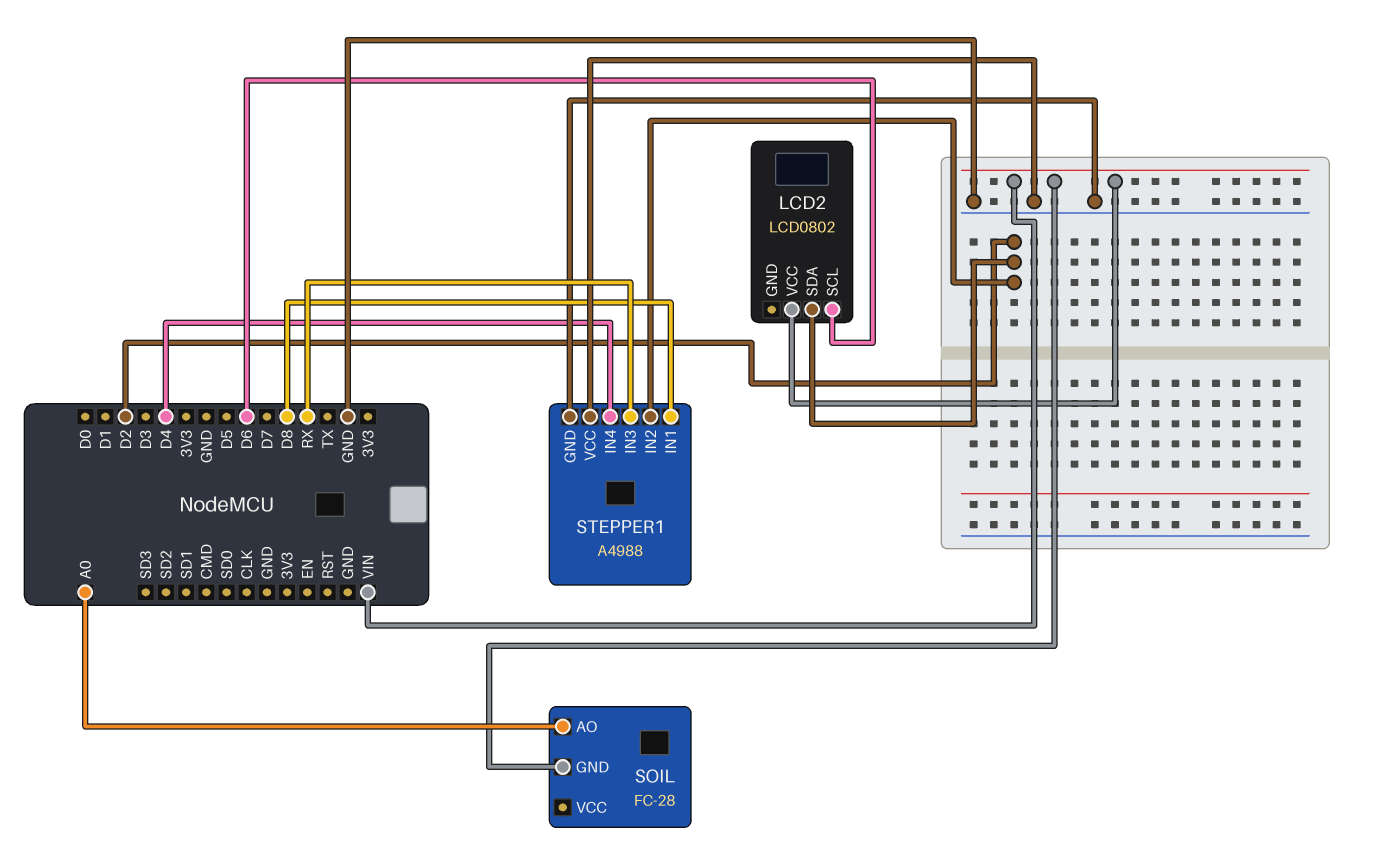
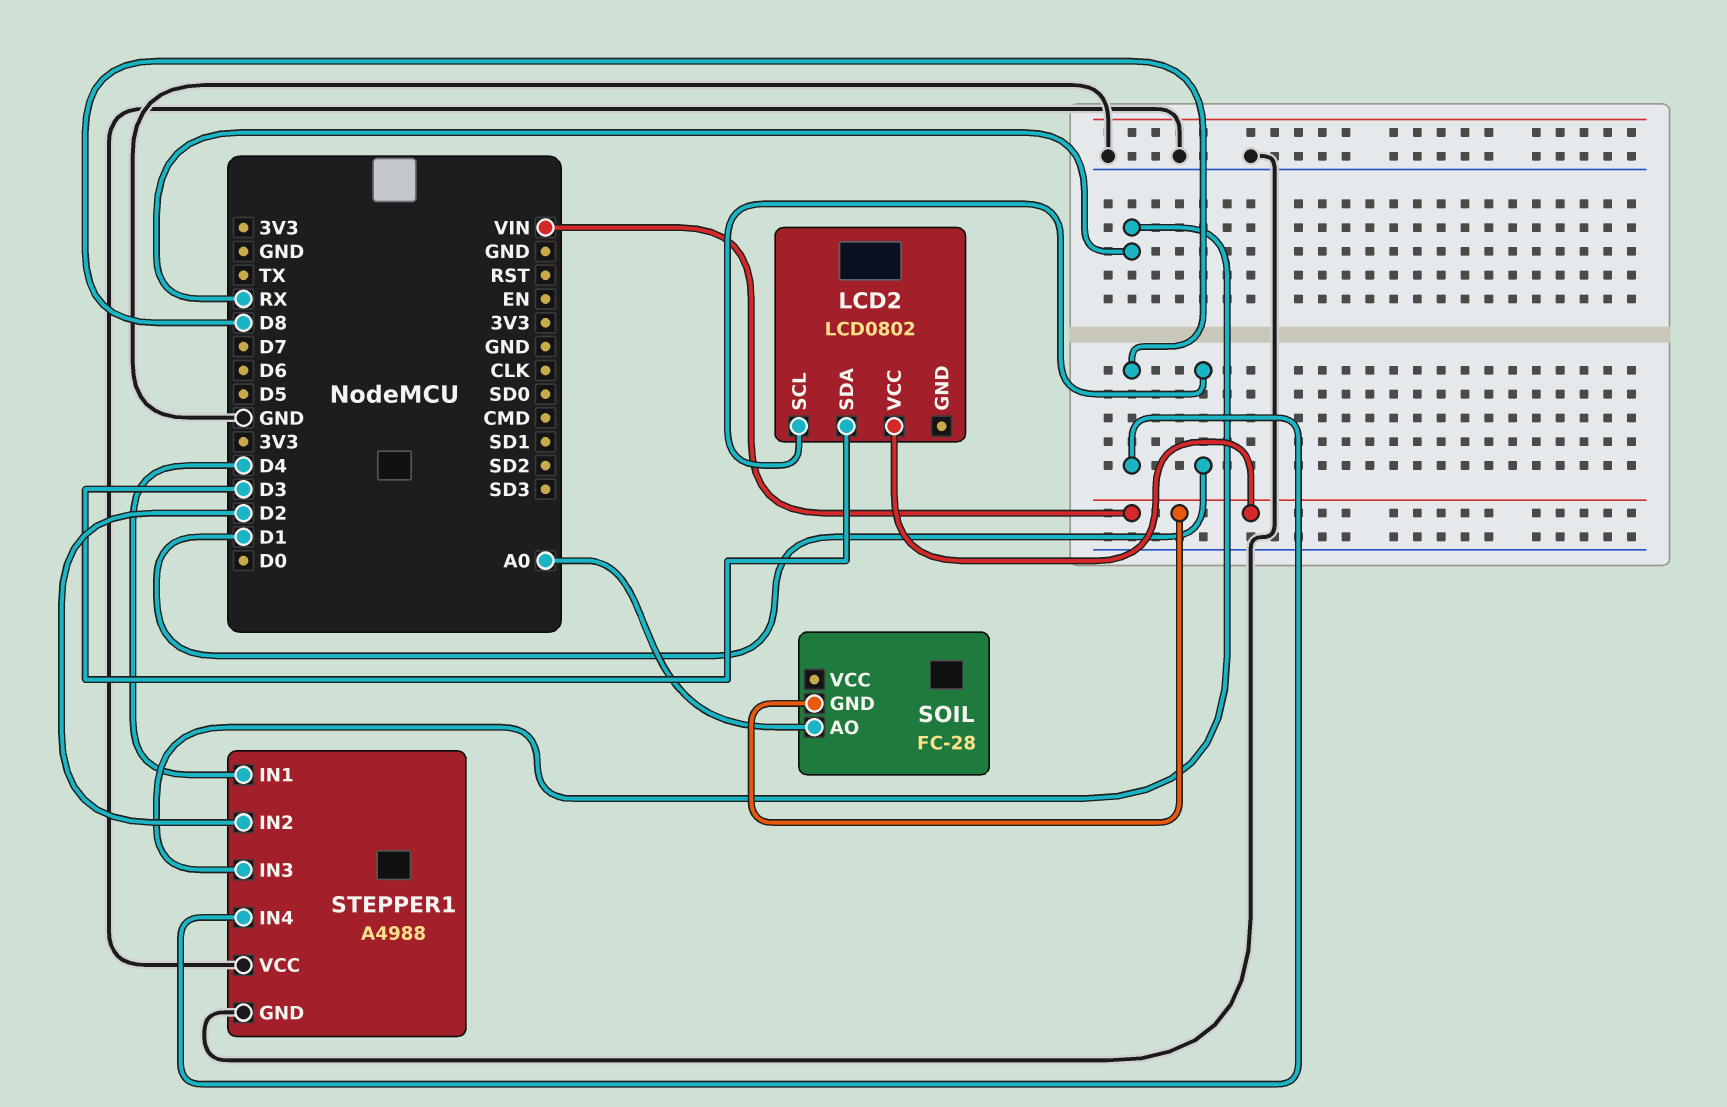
LCD2 pin SCL: D6 -> D1
LCD2 pin SDA: D2 -> D3
STEPPER1 pin IN1: D8 -> D4
STEPPER1 pin IN4: D4 -> D8

